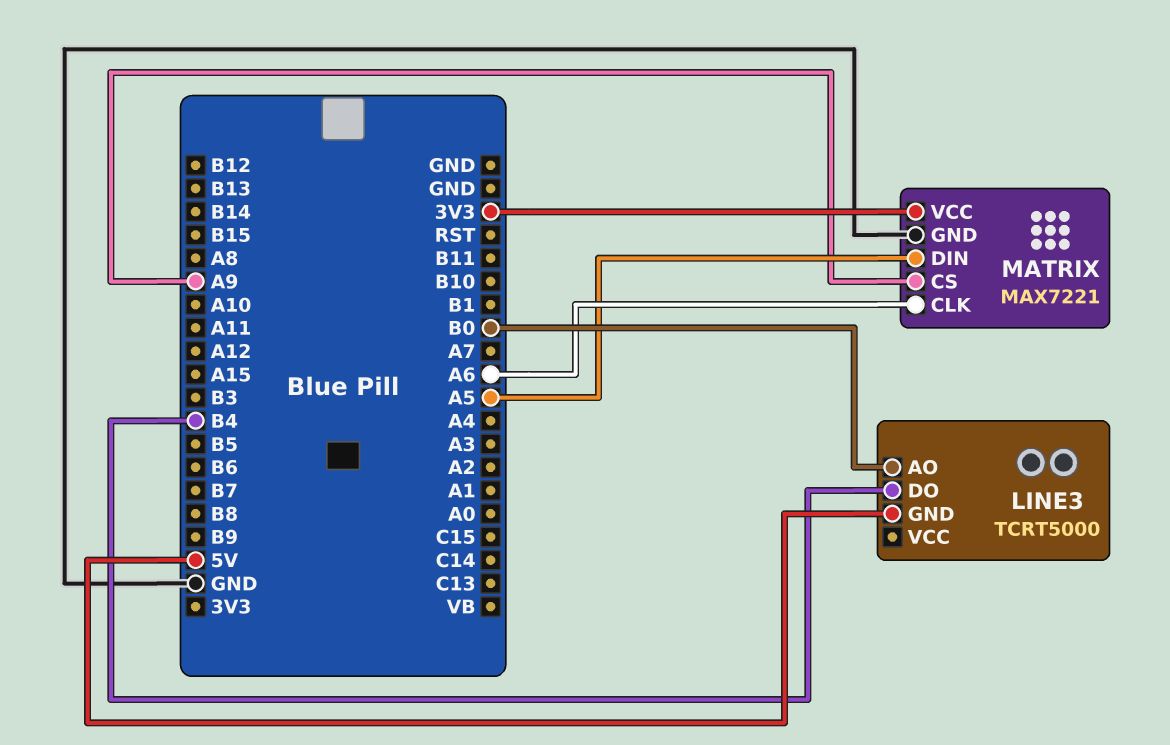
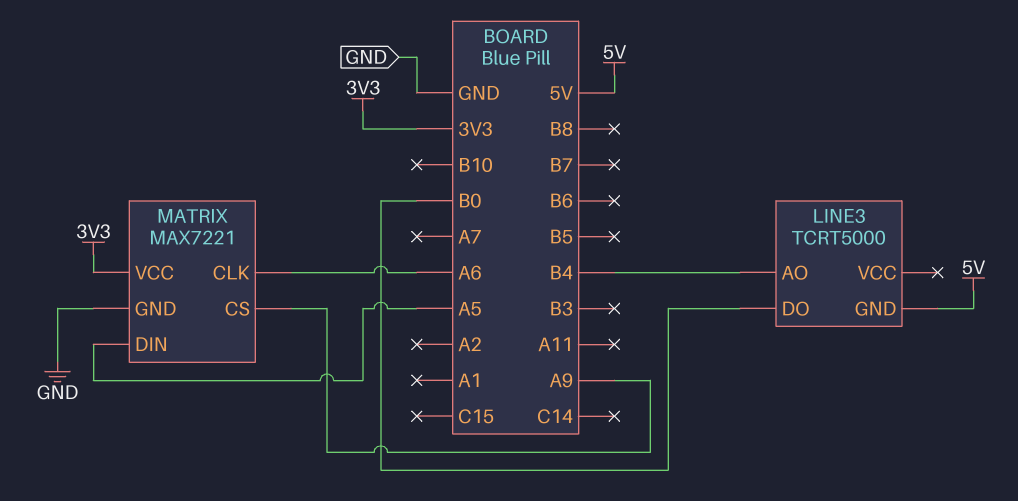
LINE3 pin AO: B0 -> B4
LINE3 pin DO: B4 -> B0

